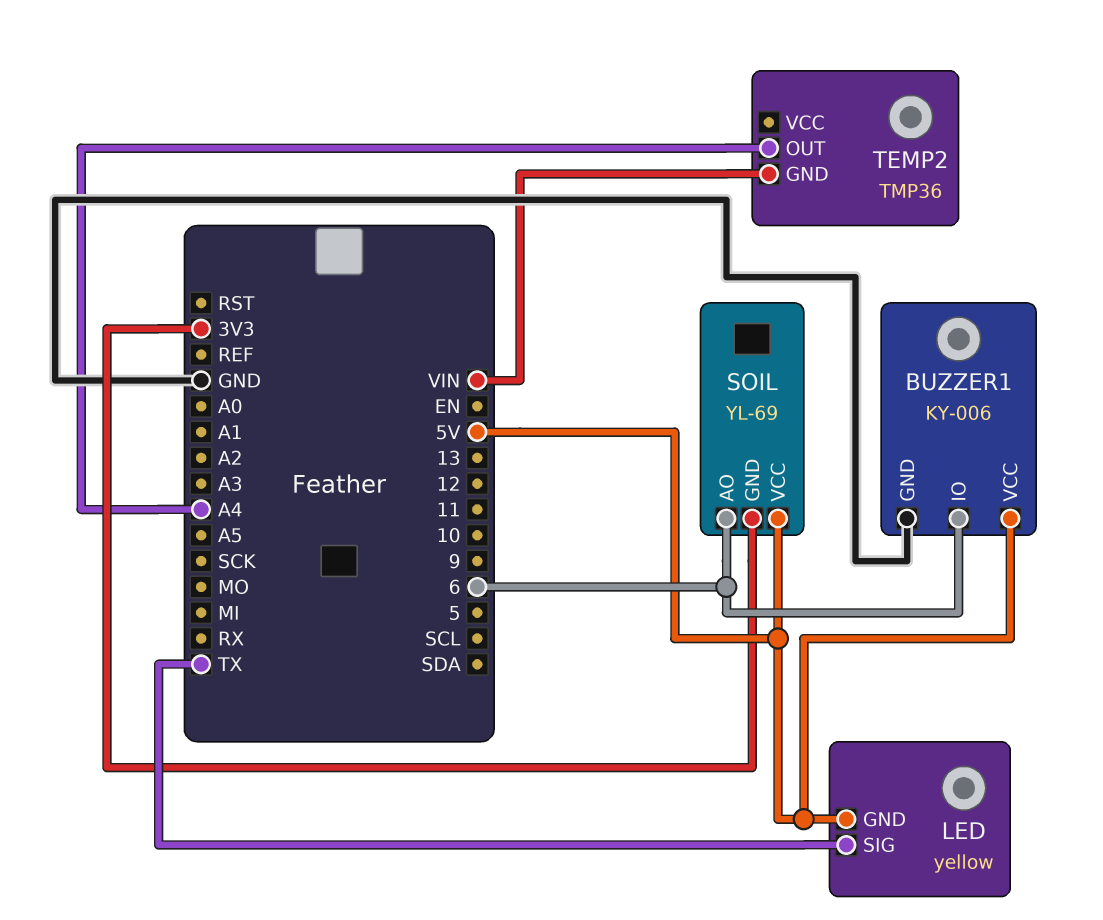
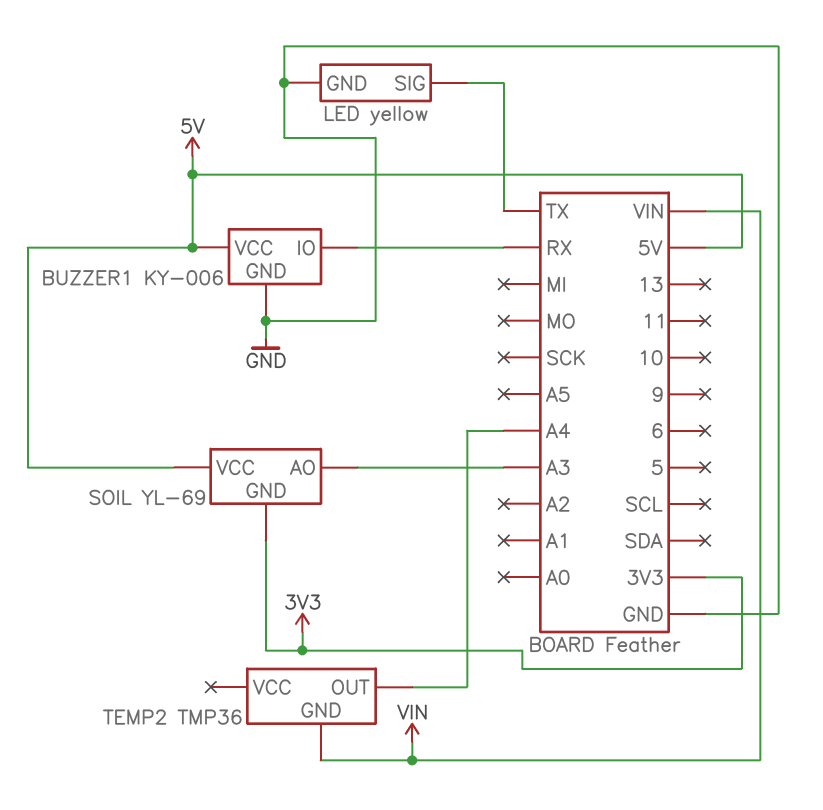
BUZZER1 pin IO: 6 -> RX
LED pin GND: 5V -> GND
SOIL pin AO: 6 -> A3

